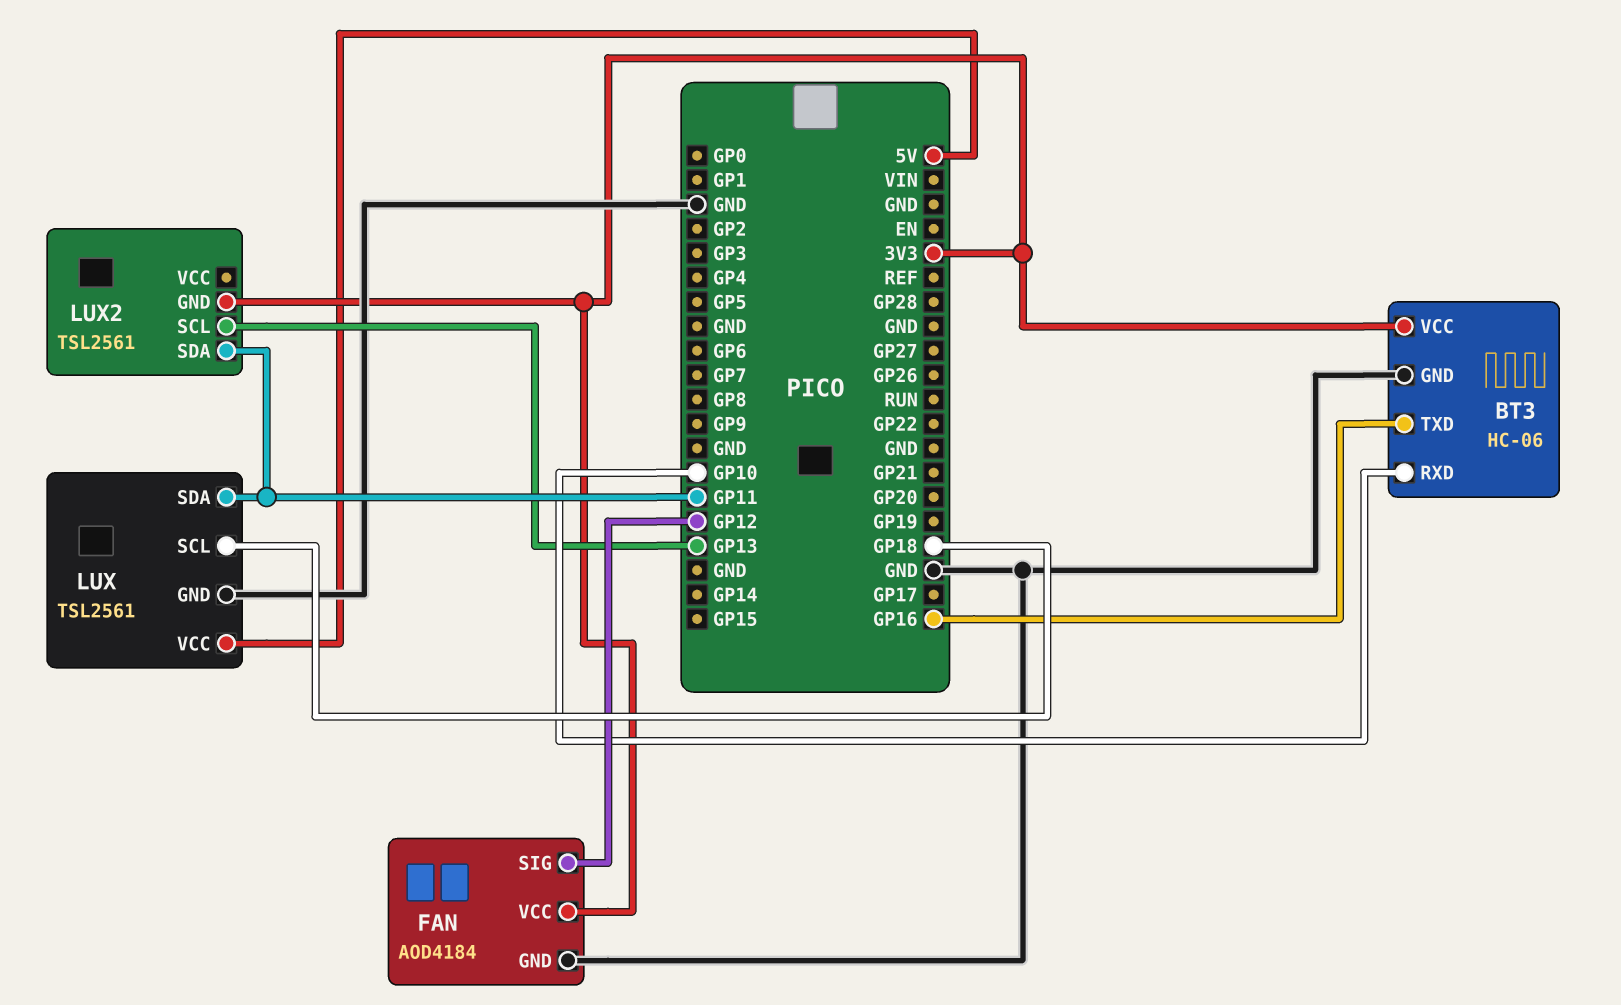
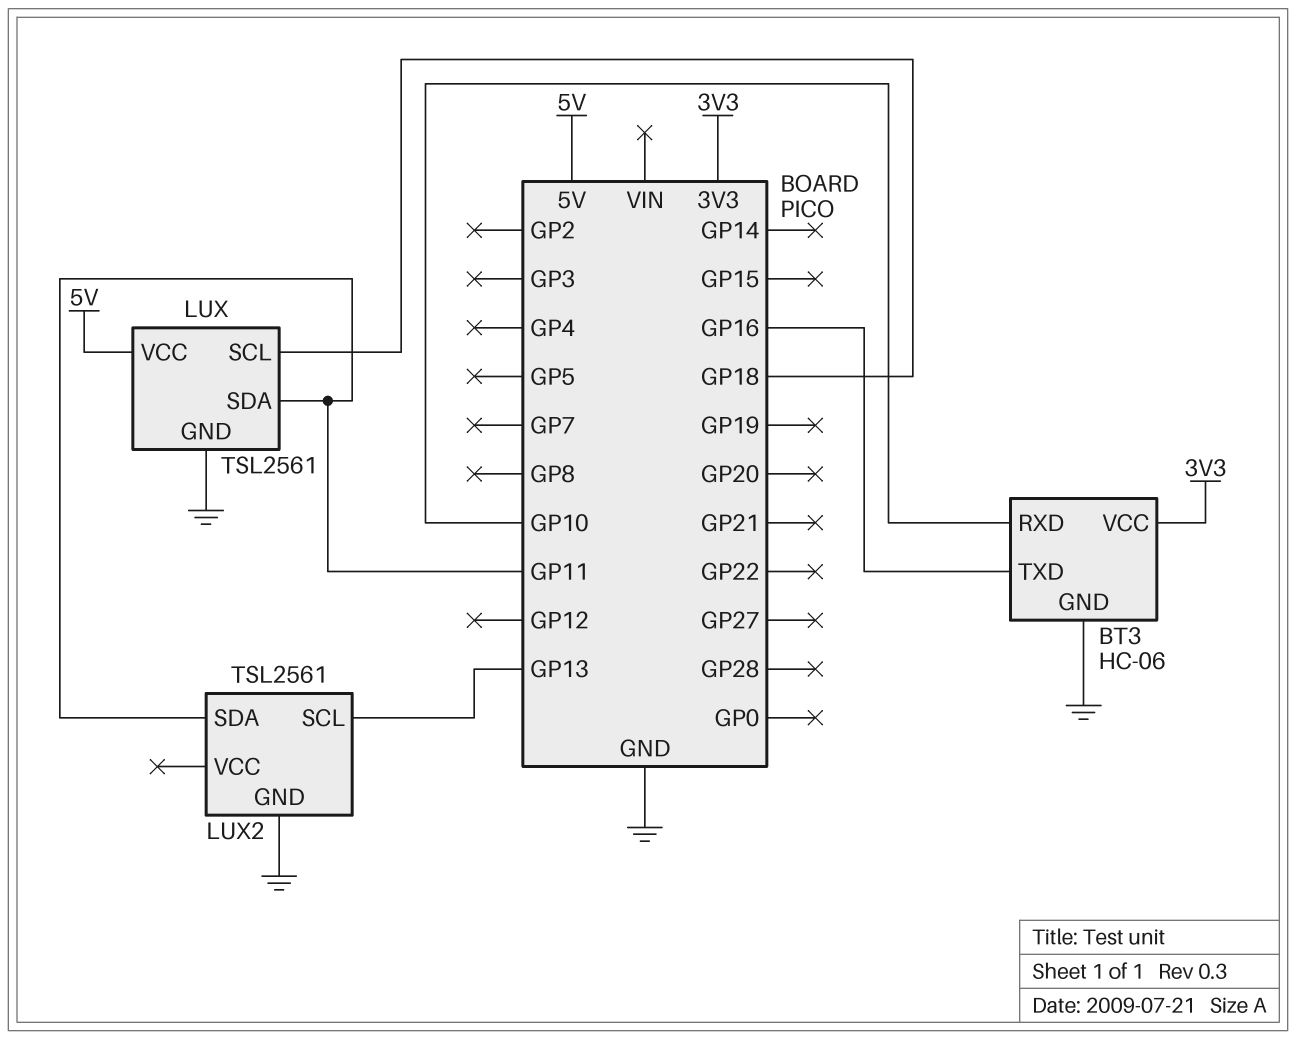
FAN: AOD4184 -> none
FAN pin GND: GND -> none
FAN pin SIG: GP12 -> none
FAN pin VCC: 3V3 -> none
LUX2 pin GND: 3V3 -> GND

